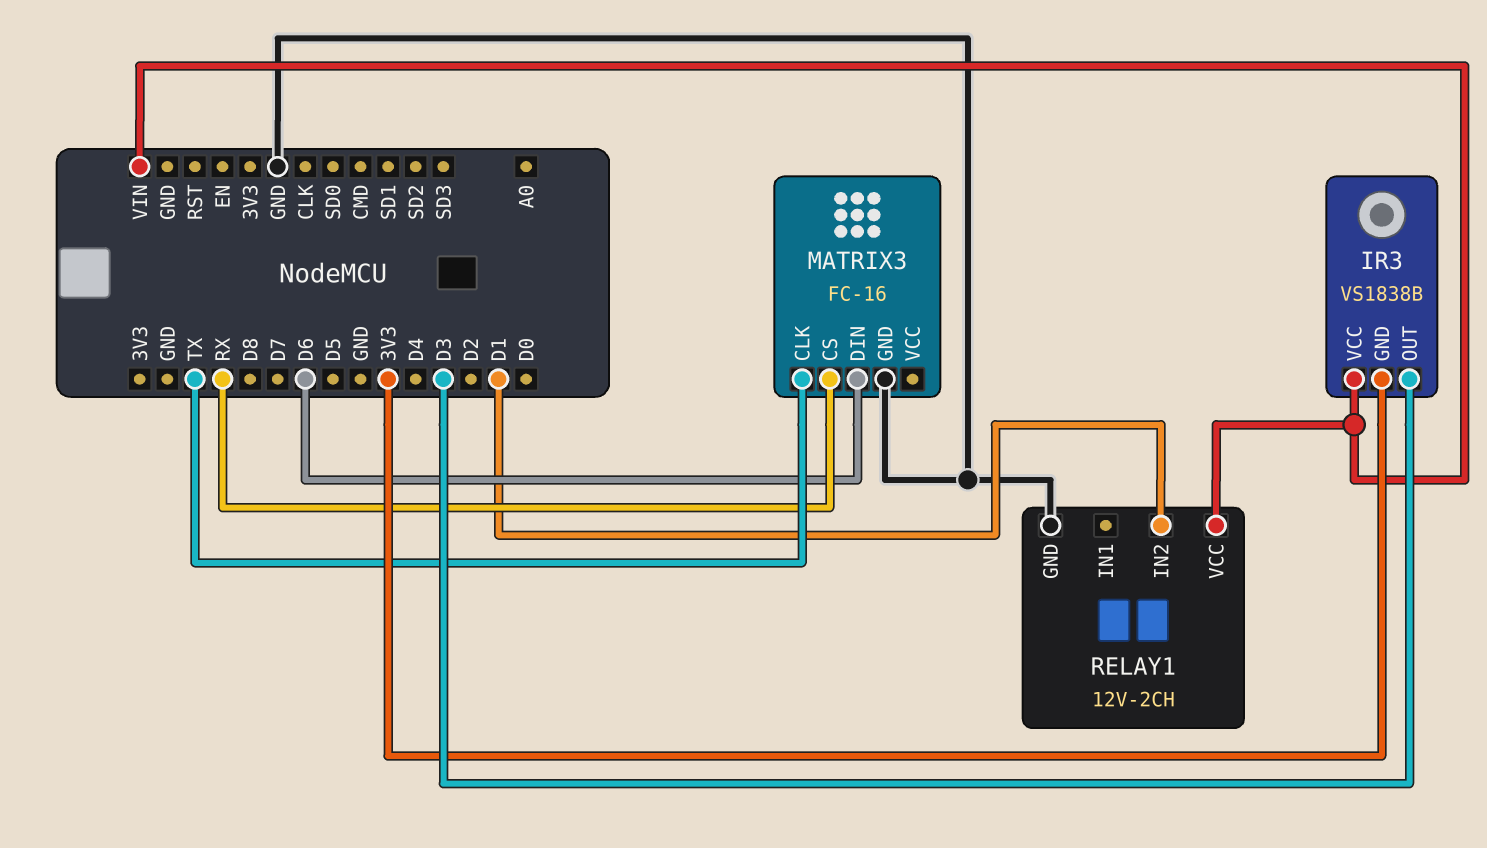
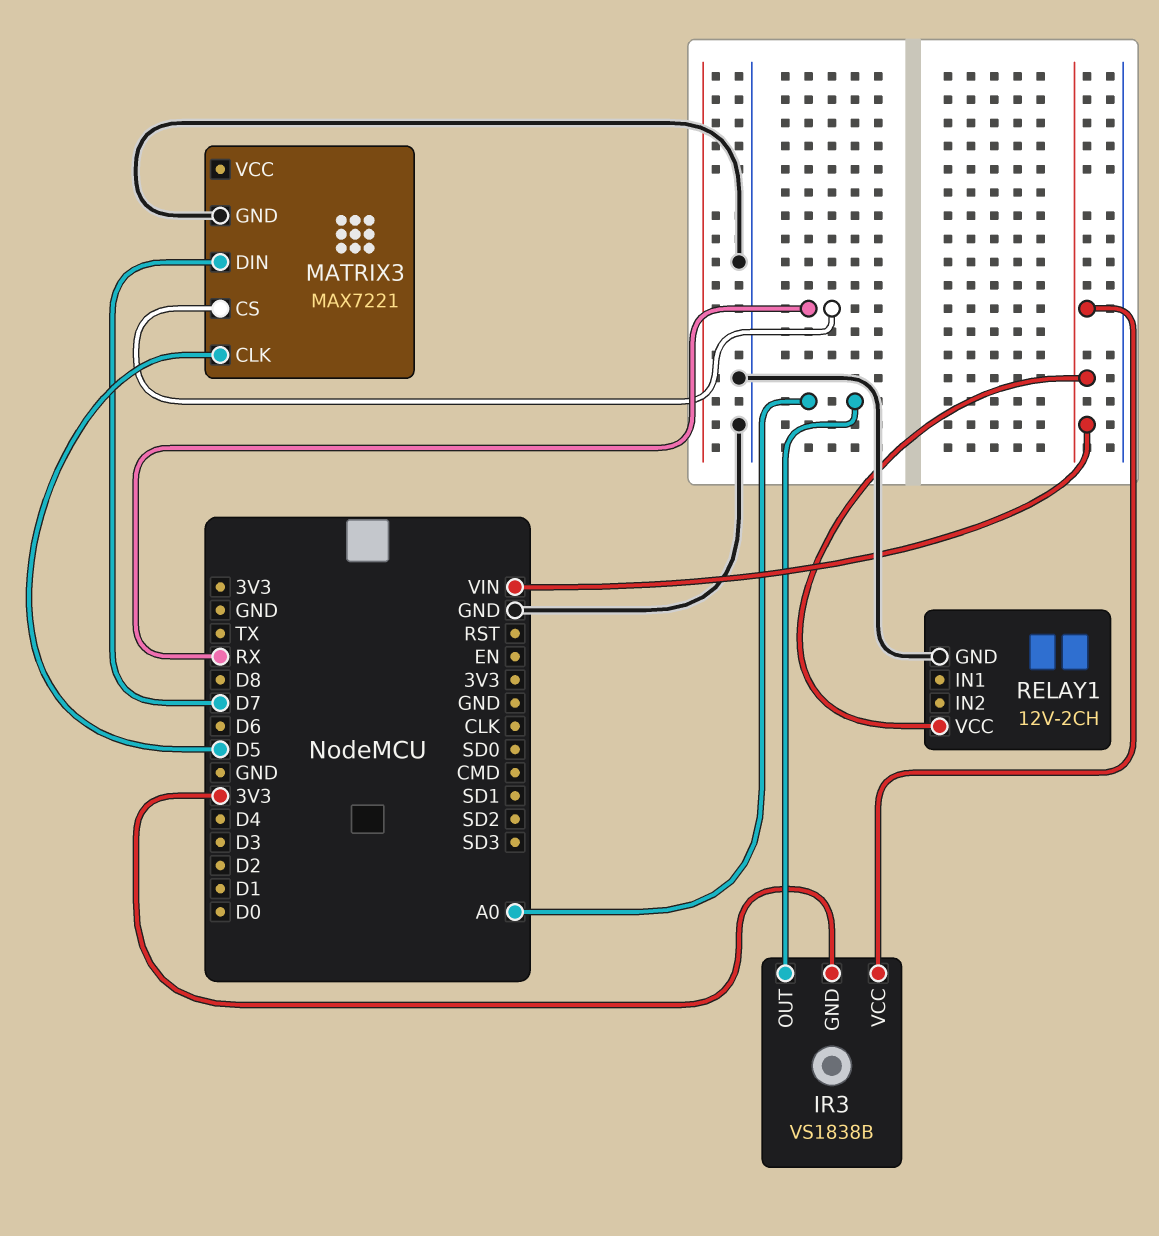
IR3 pin OUT: D3 -> A0
MATRIX3: FC-16 -> MAX7221
MATRIX3 pin CLK: TX -> D5
MATRIX3 pin DIN: D6 -> D7
RELAY1 pin IN2: D1 -> none

